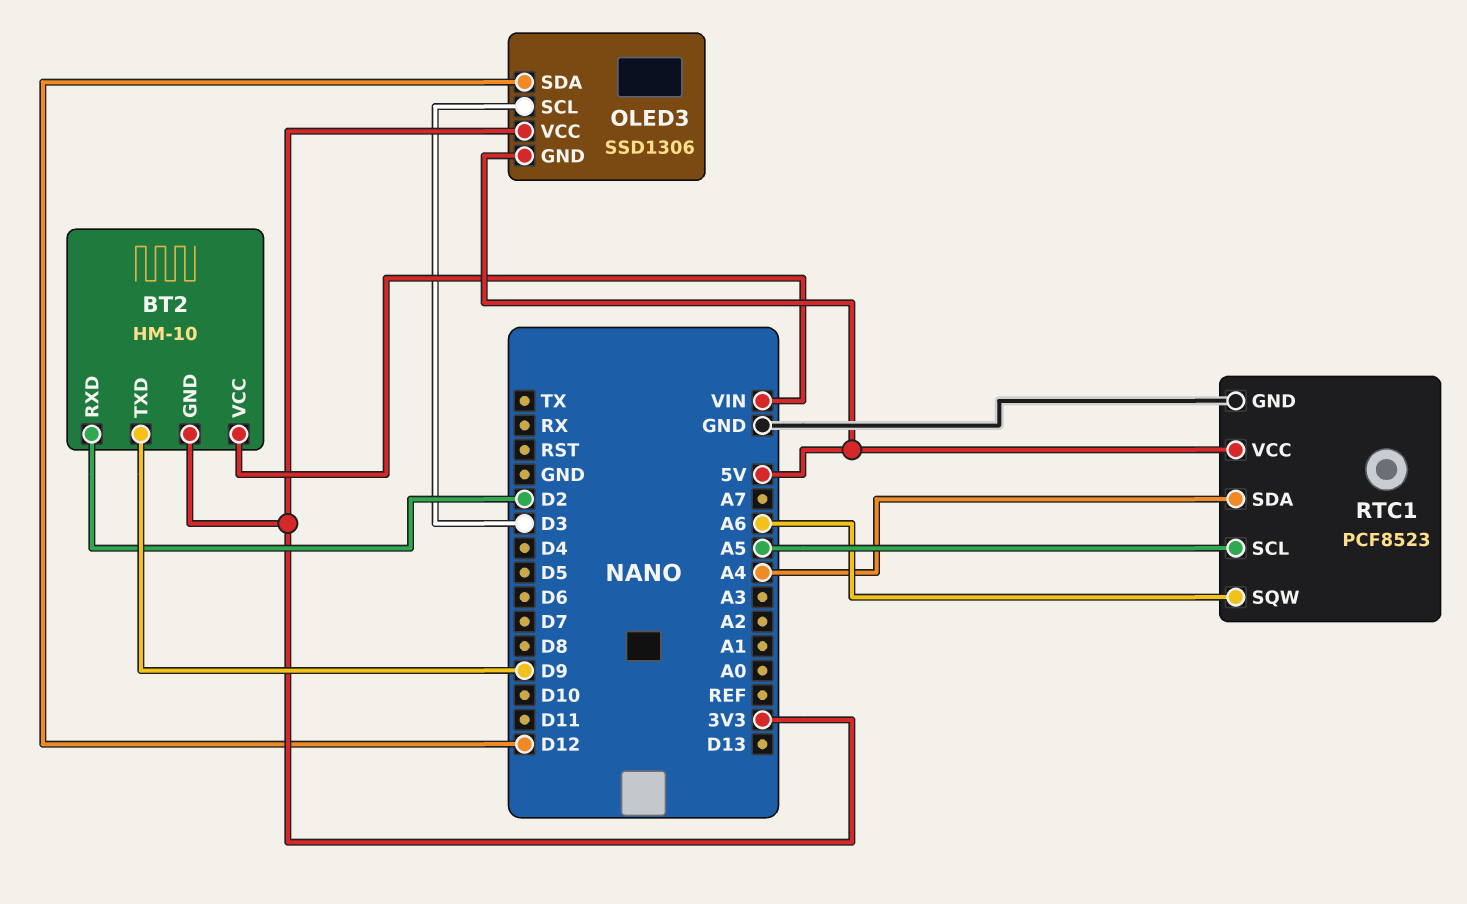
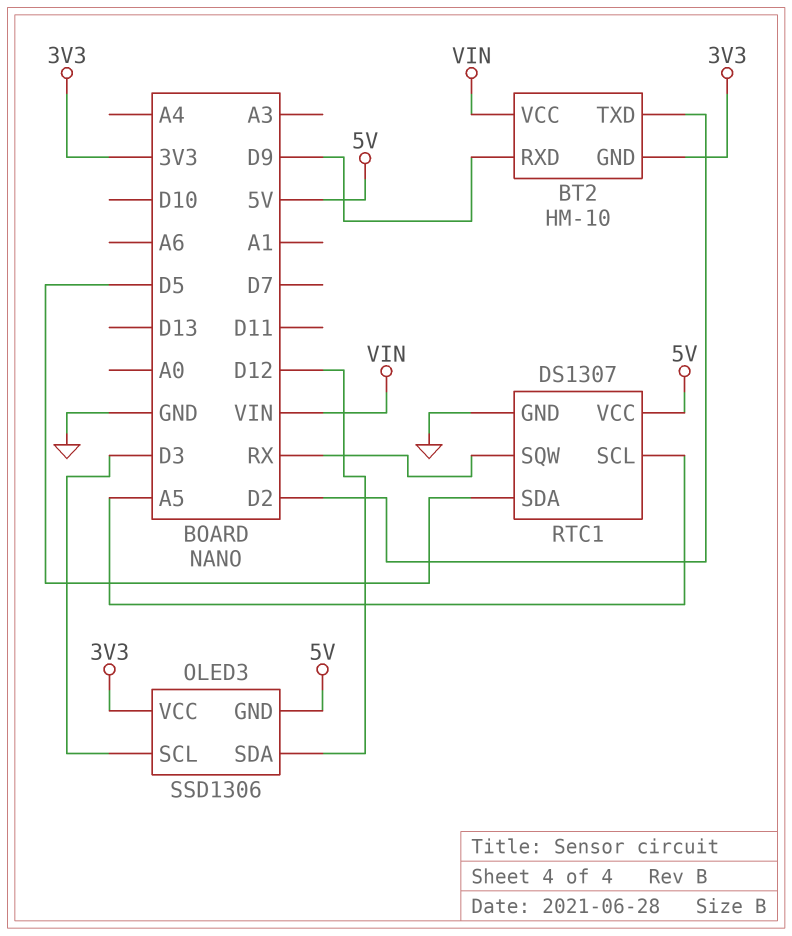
BT2 pin RXD: D2 -> D9
BT2 pin TXD: D9 -> D2
RTC1: PCF8523 -> DS1307
RTC1 pin SDA: A4 -> D5
RTC1 pin SQW: A6 -> RX

